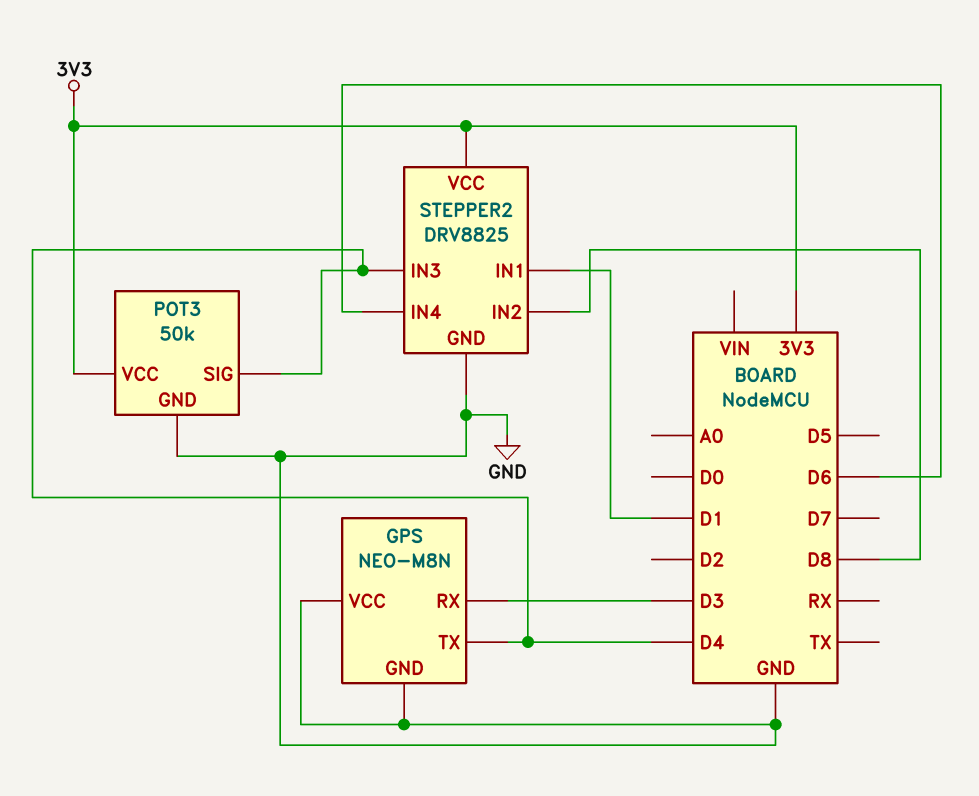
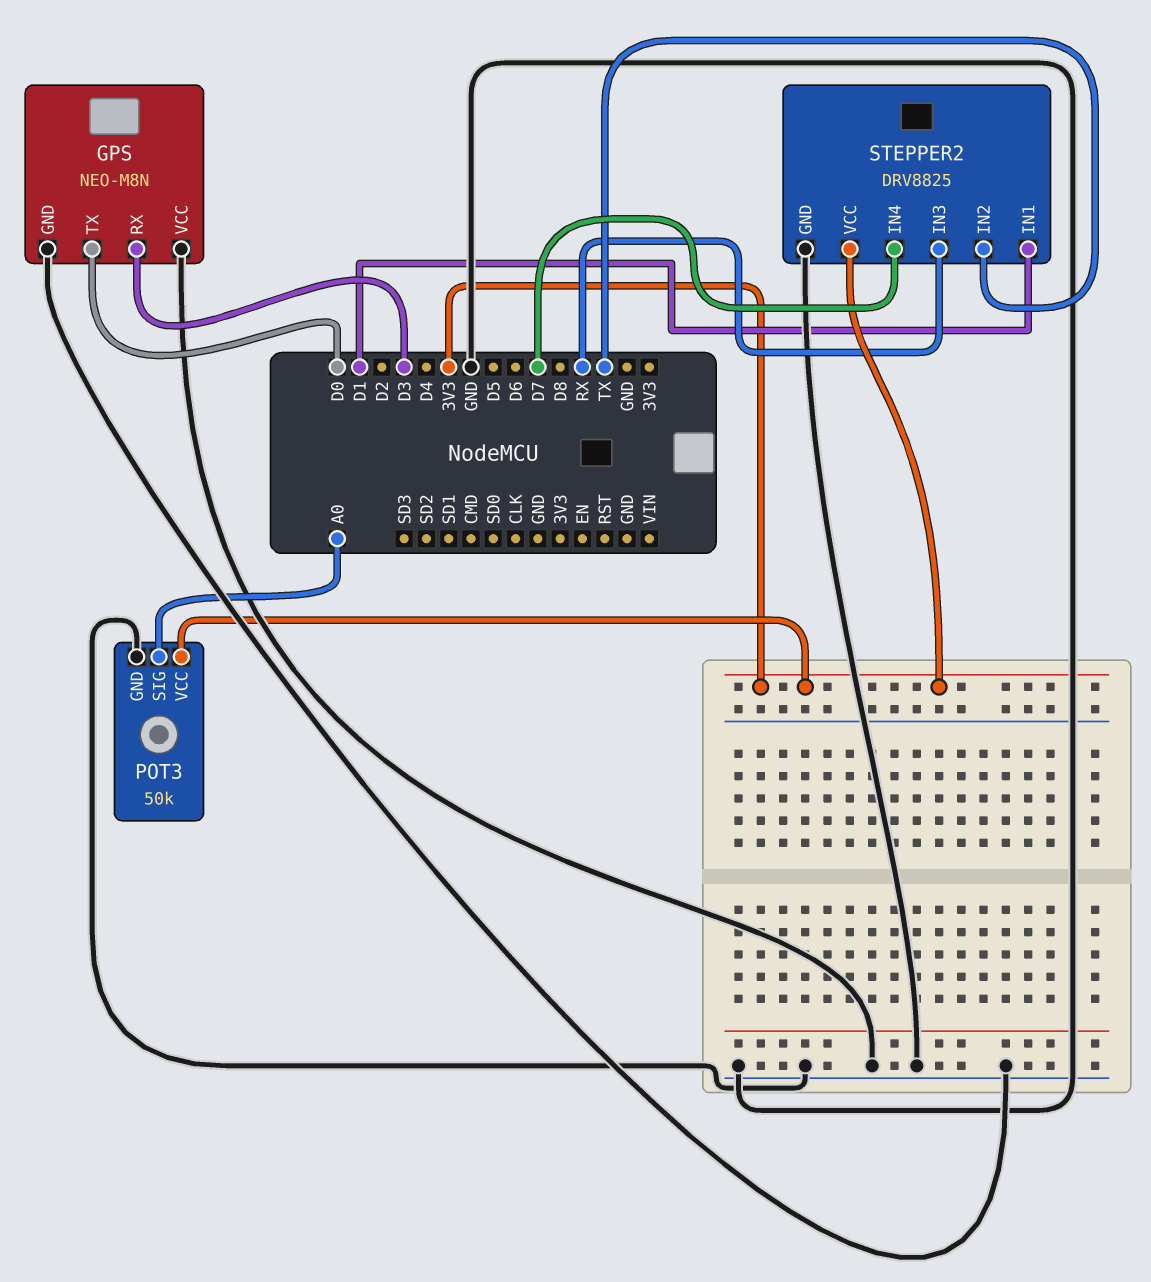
GPS pin TX: D4 -> D0
POT3 pin SIG: D4 -> A0
STEPPER2 pin IN2: D8 -> TX
STEPPER2 pin IN3: D4 -> RX
STEPPER2 pin IN4: D6 -> D7

